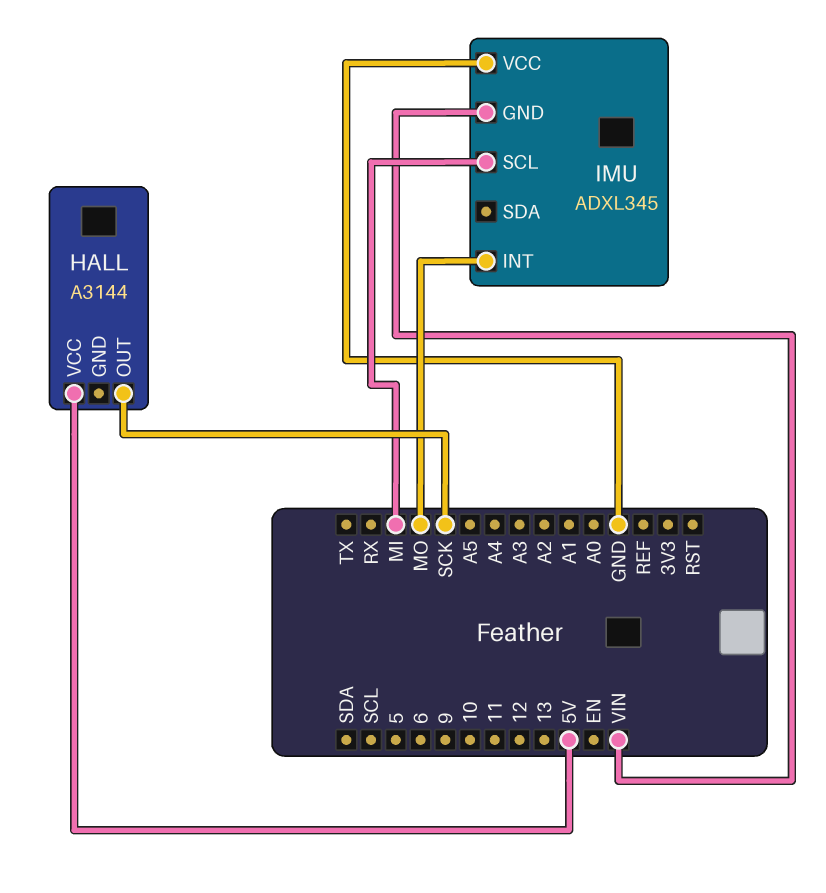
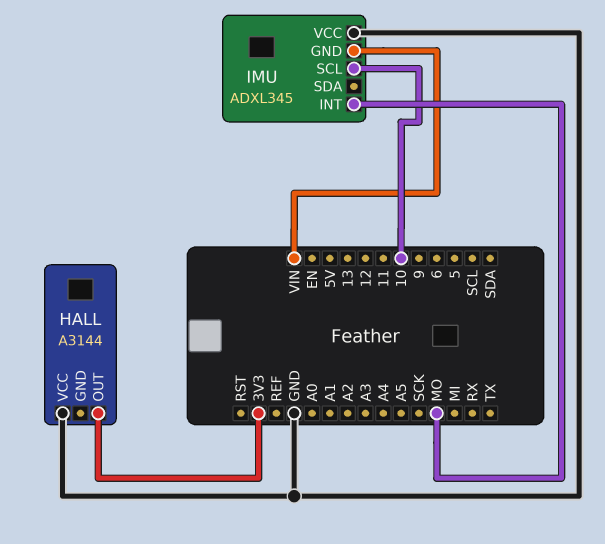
HALL pin OUT: SCK -> 3V3
HALL pin VCC: 5V -> GND
IMU pin SCL: MI -> 10

